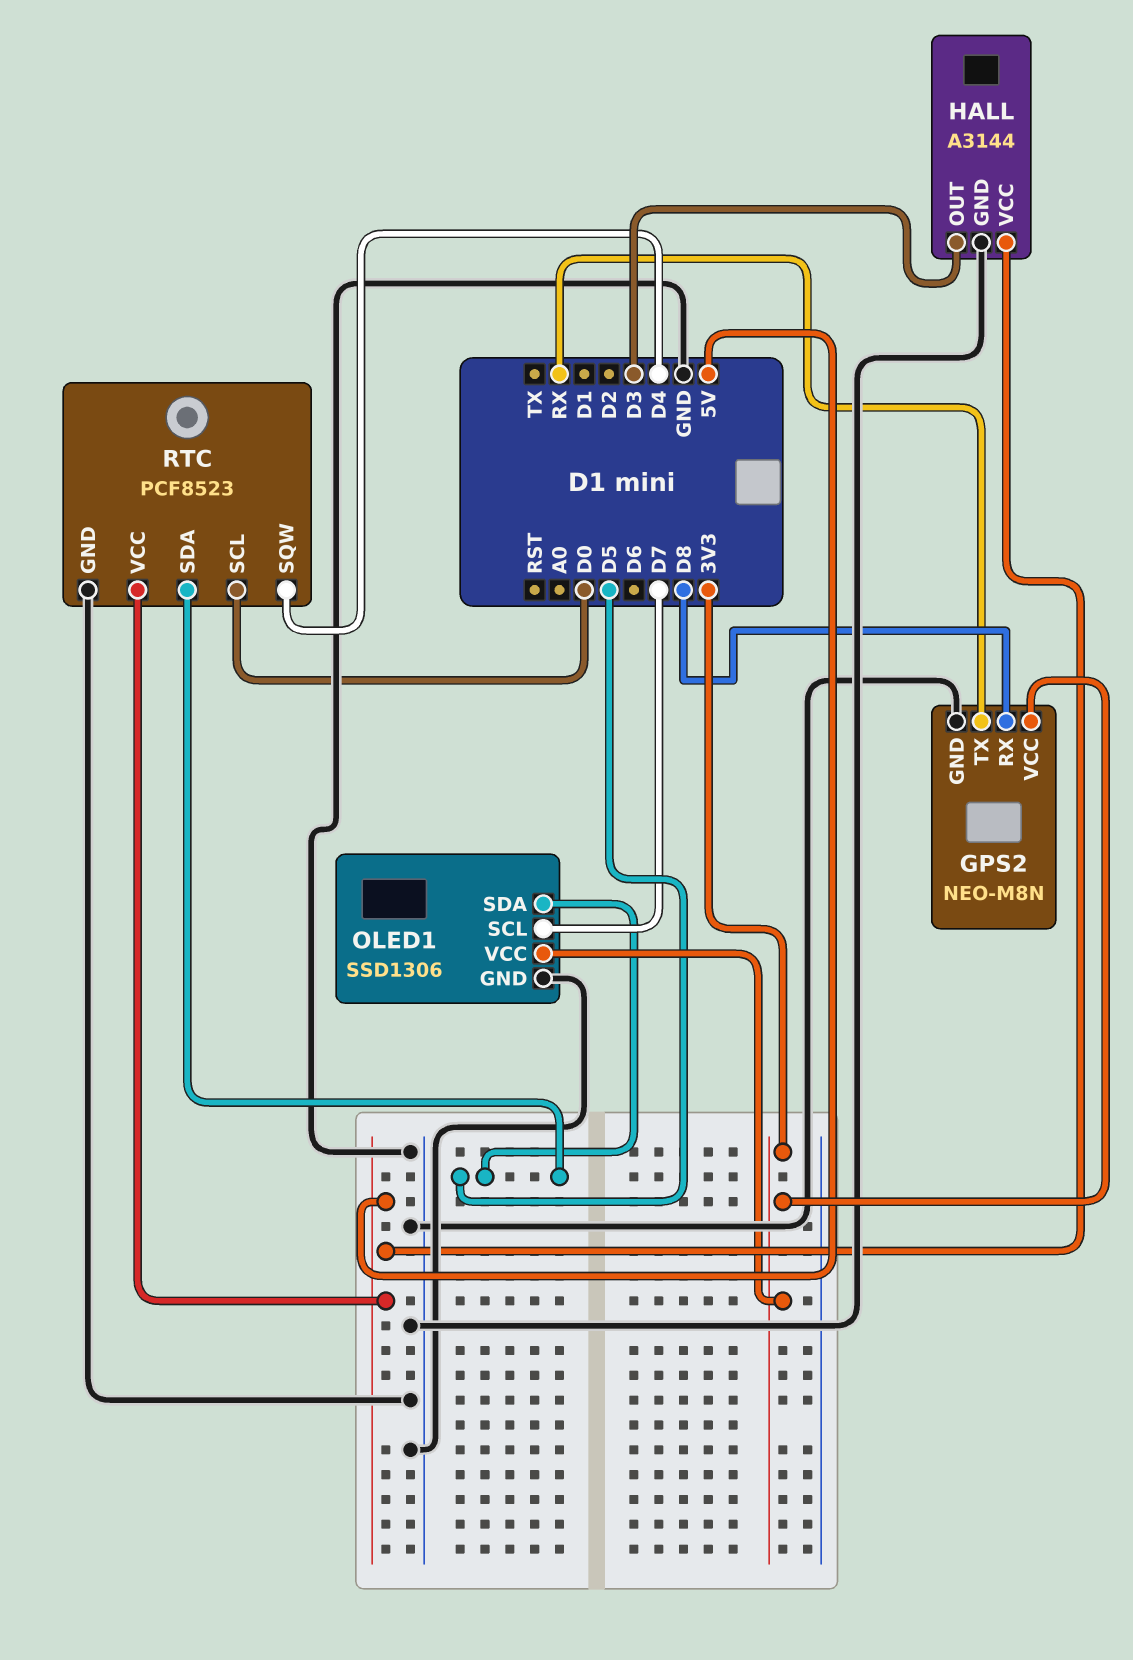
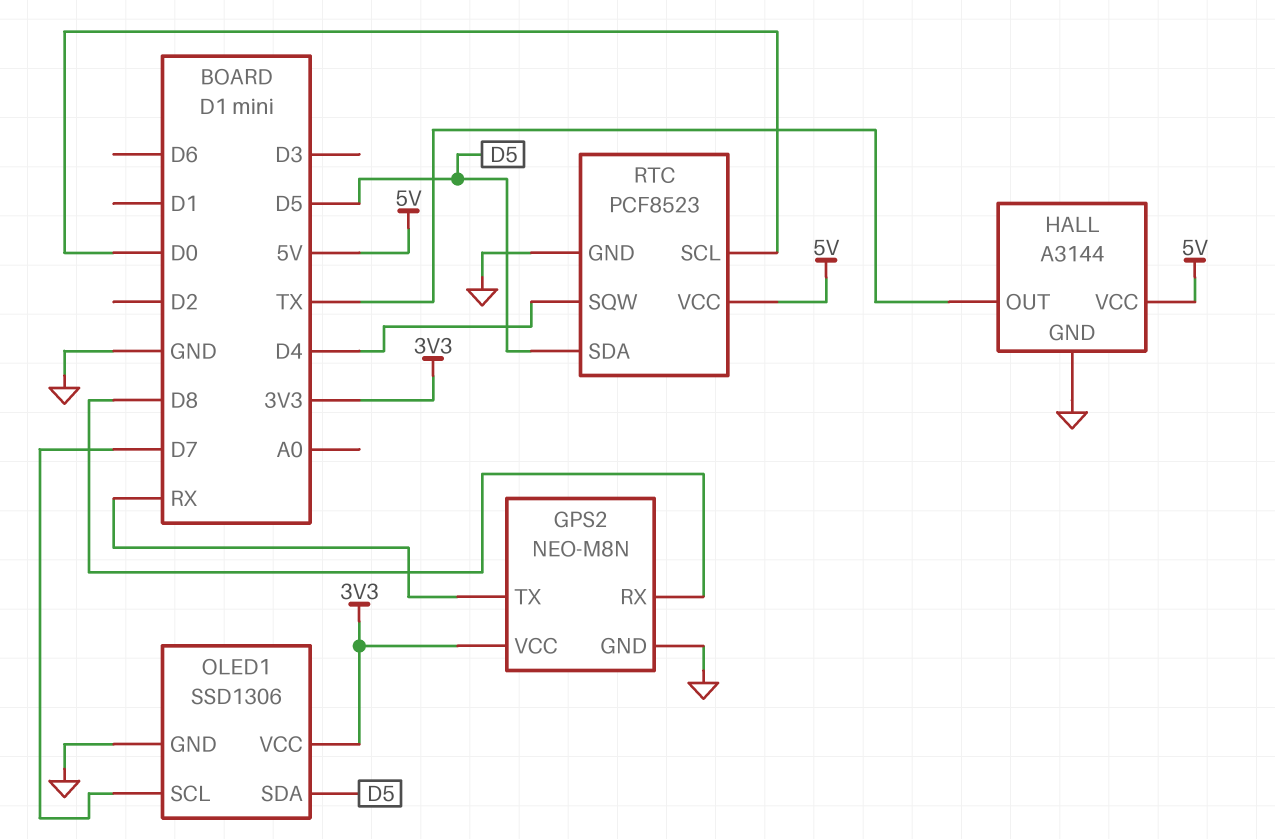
HALL pin OUT: D3 -> TX

